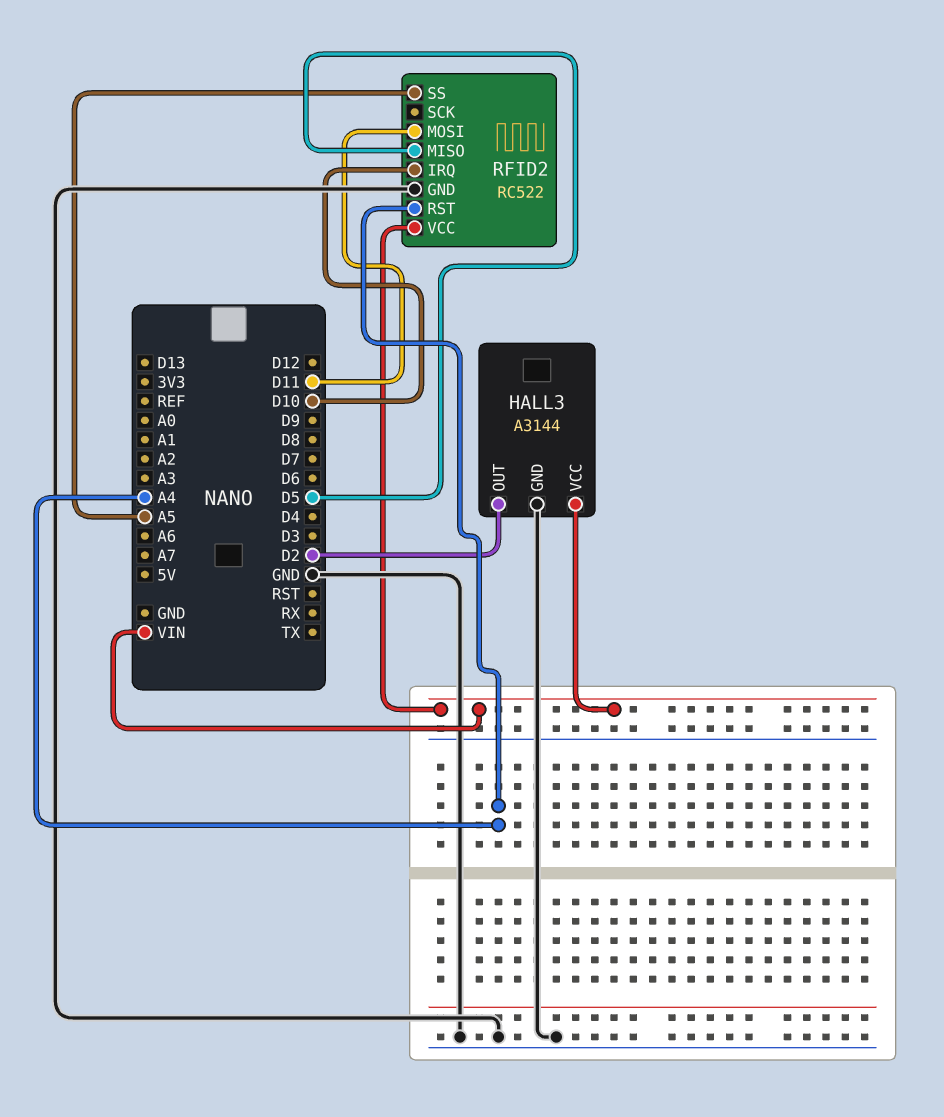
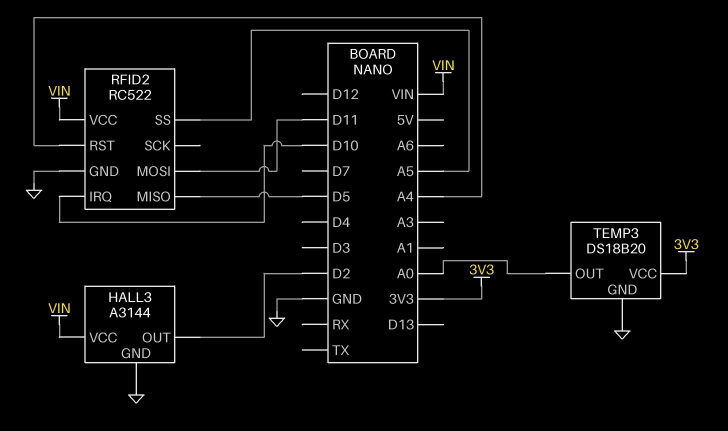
TEMP3: none -> DS18B20
TEMP3 pin GND: none -> GND
TEMP3 pin OUT: none -> A0
TEMP3 pin VCC: none -> 3V3

